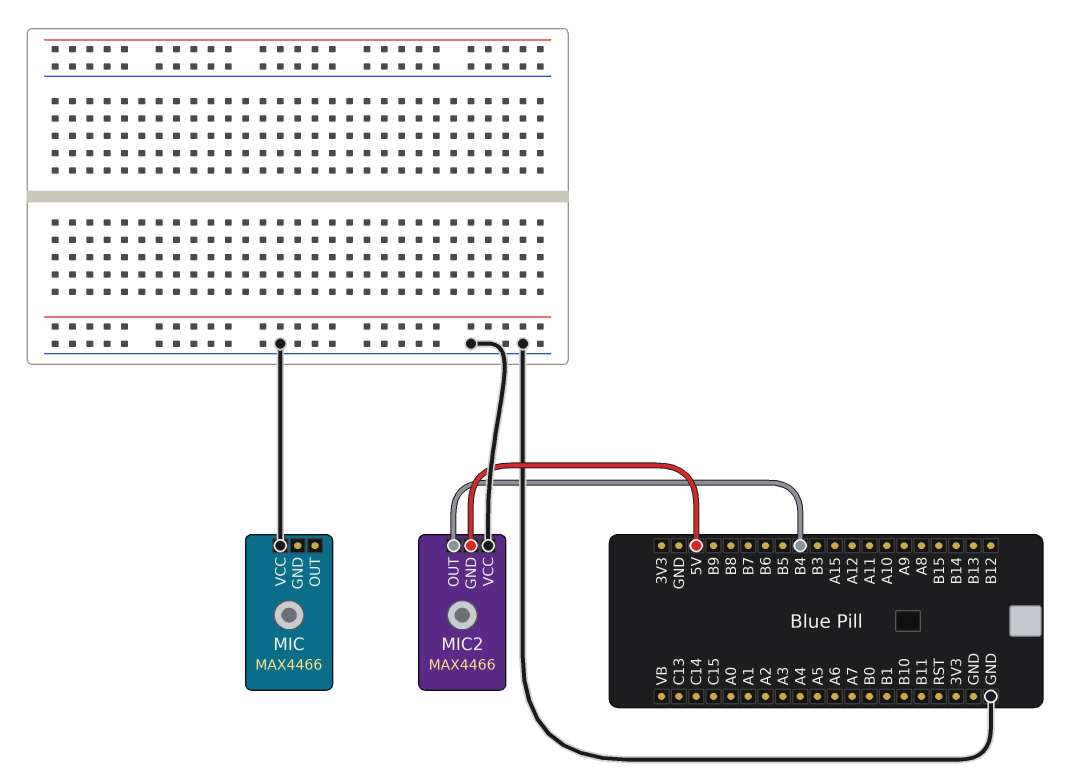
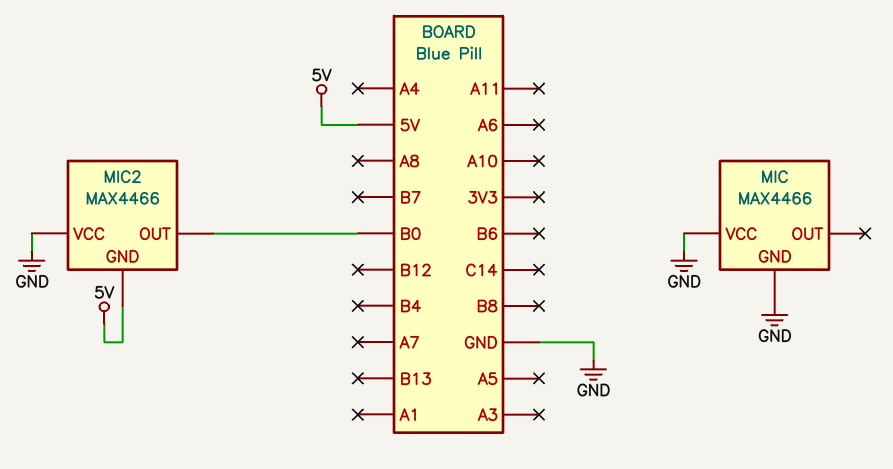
MIC pin GND: none -> GND
MIC2 pin OUT: B4 -> B0

